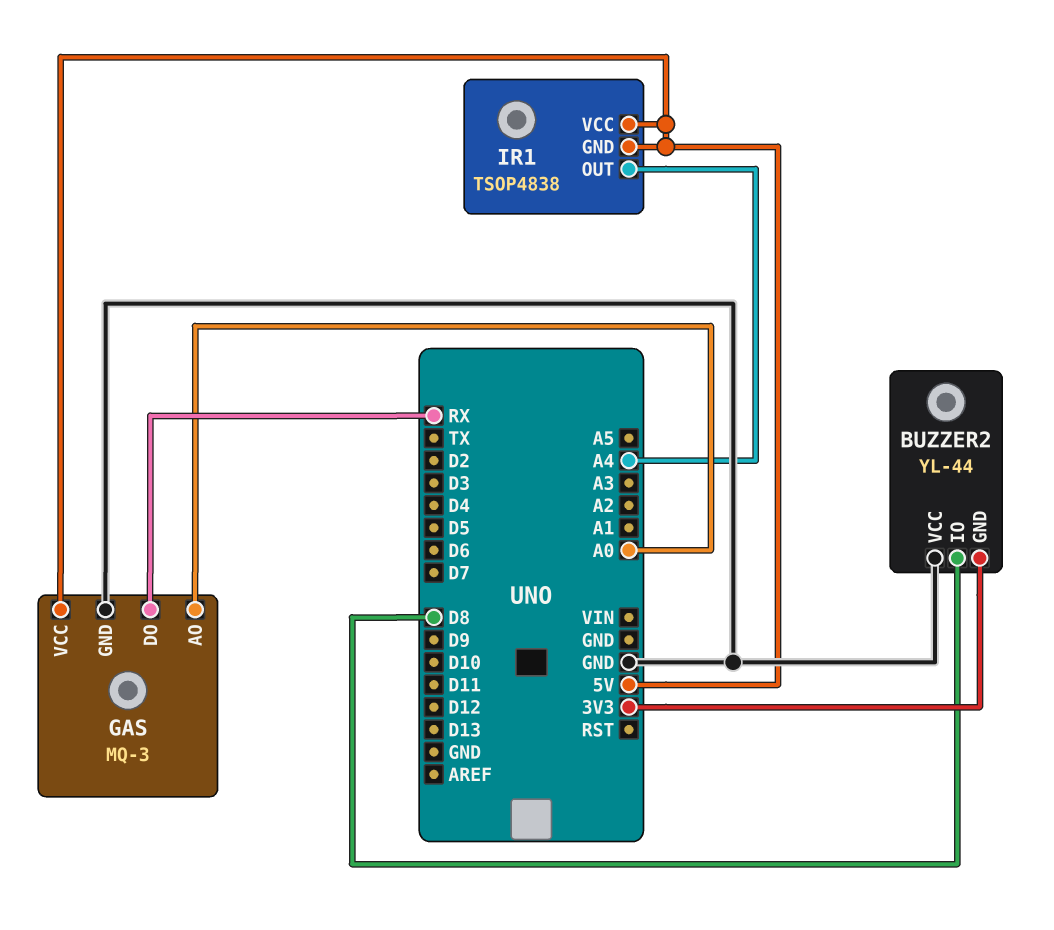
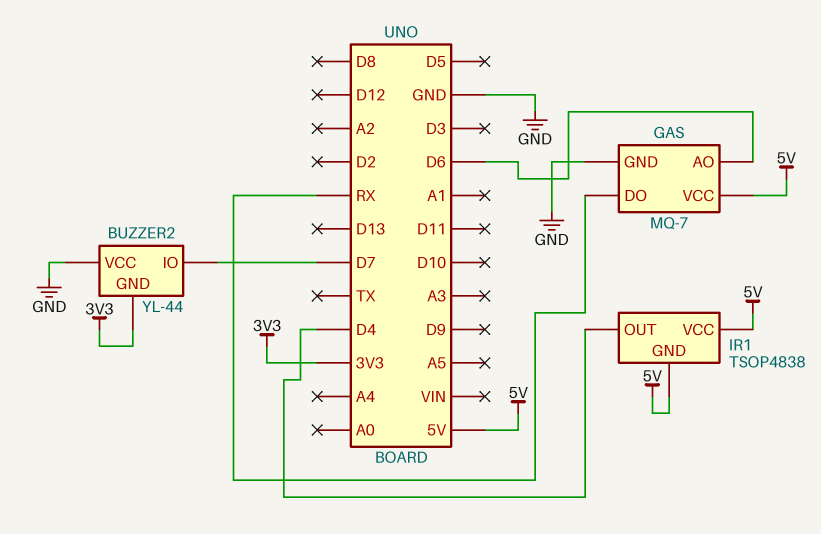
BUZZER2 pin IO: D8 -> D7
GAS: MQ-3 -> MQ-7
GAS pin AO: A0 -> D6
IR1 pin OUT: A4 -> D4

